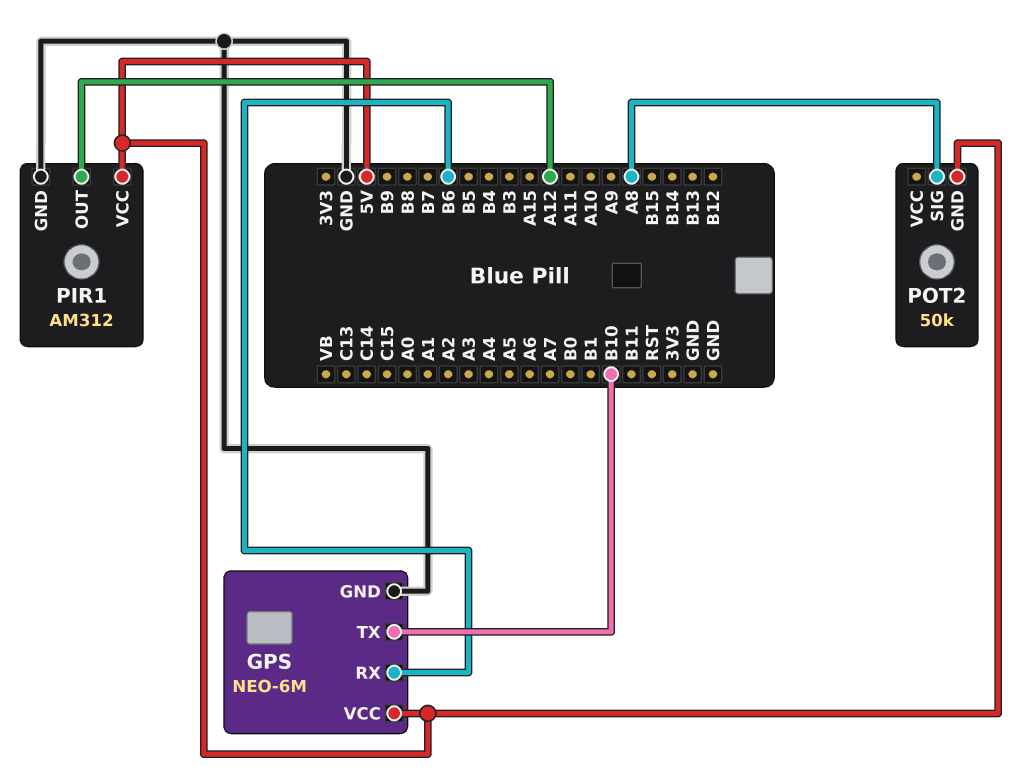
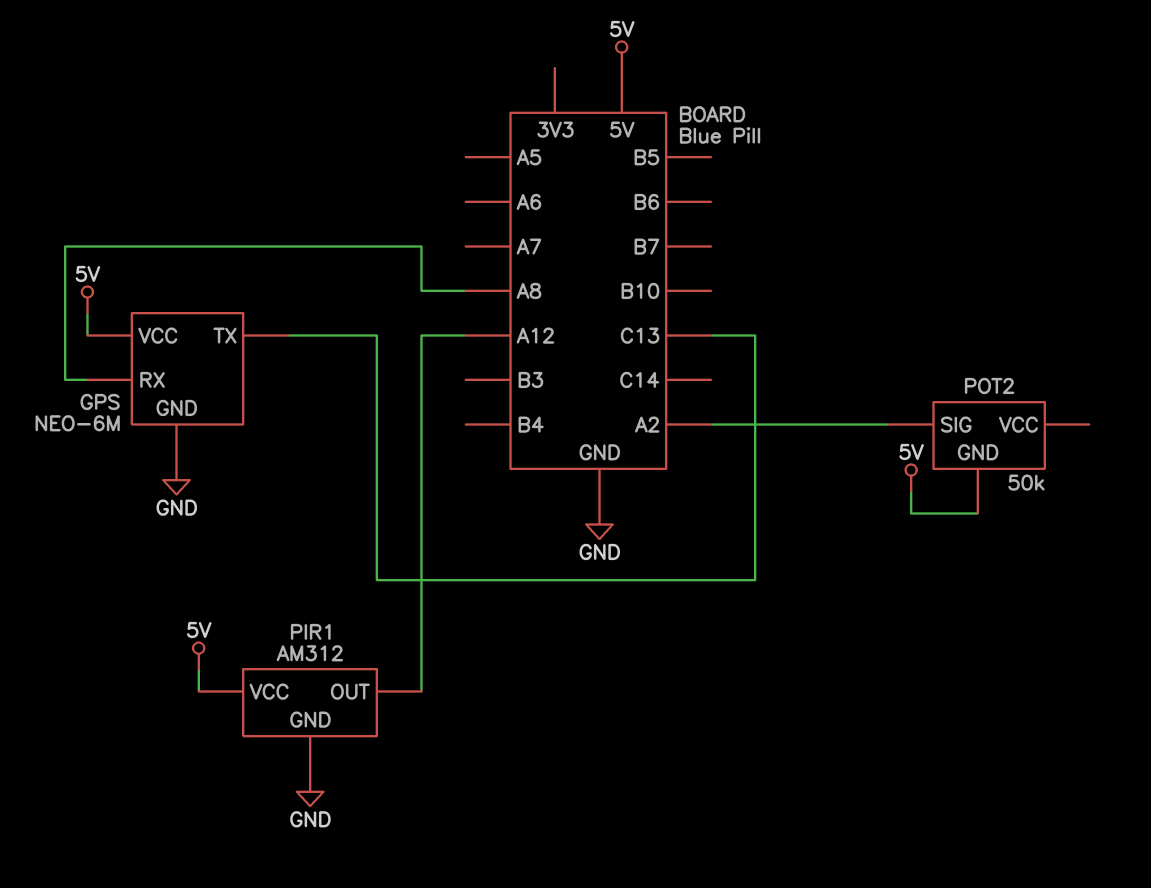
GPS pin RX: B6 -> A8
GPS pin TX: B10 -> C13
POT2 pin SIG: A8 -> A2

